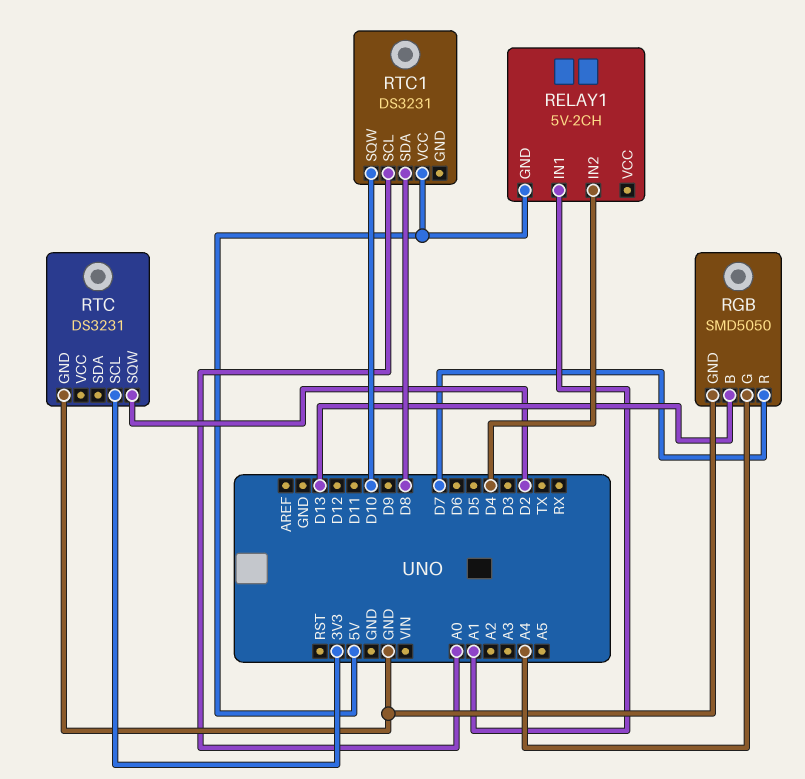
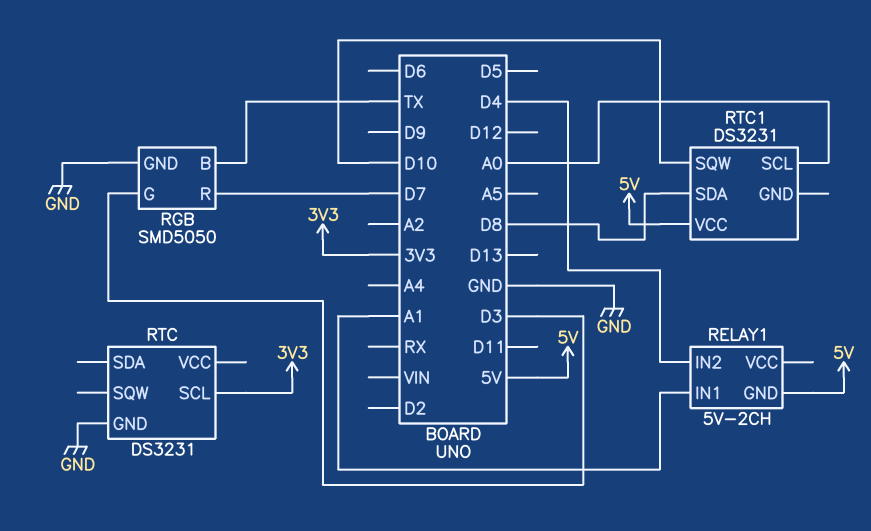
RGB pin B: D13 -> TX
RGB pin G: A4 -> D3
RTC pin SQW: D2 -> none

